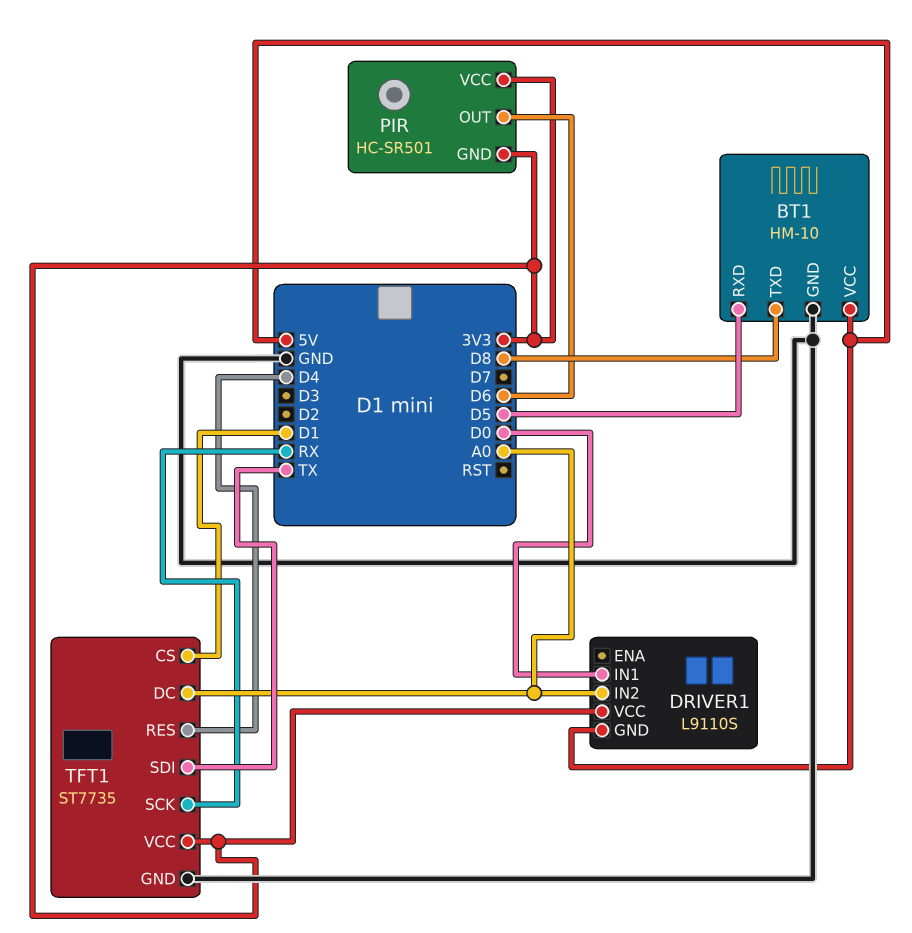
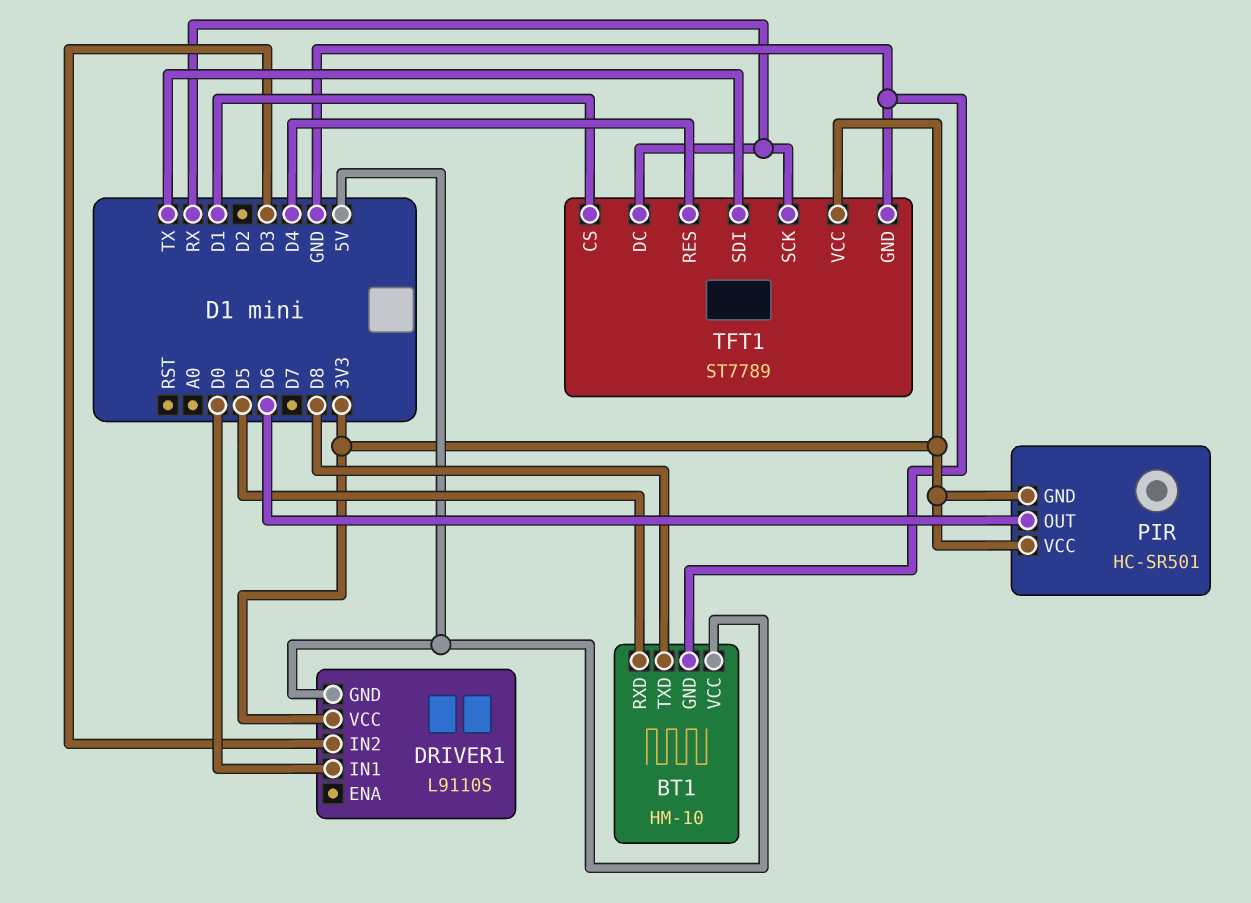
DRIVER1 pin IN2: A0 -> D3
TFT1: ST7735 -> ST7789
TFT1 pin DC: A0 -> RX

